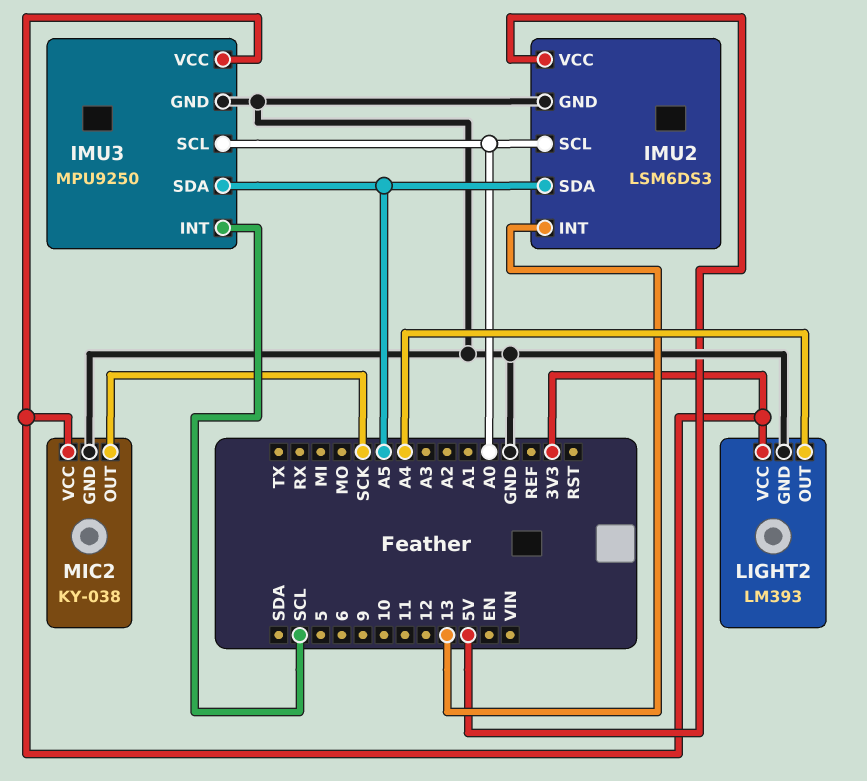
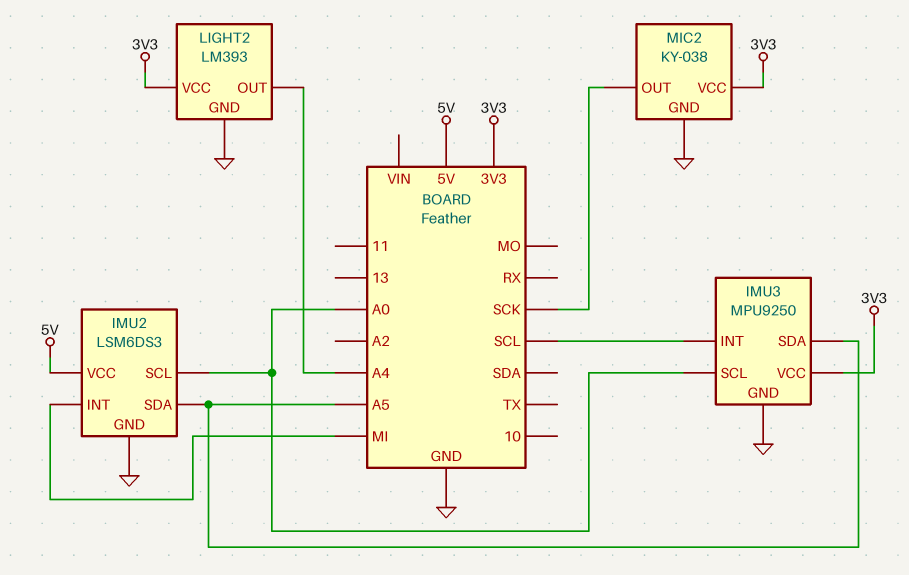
IMU2 pin INT: 13 -> MI

